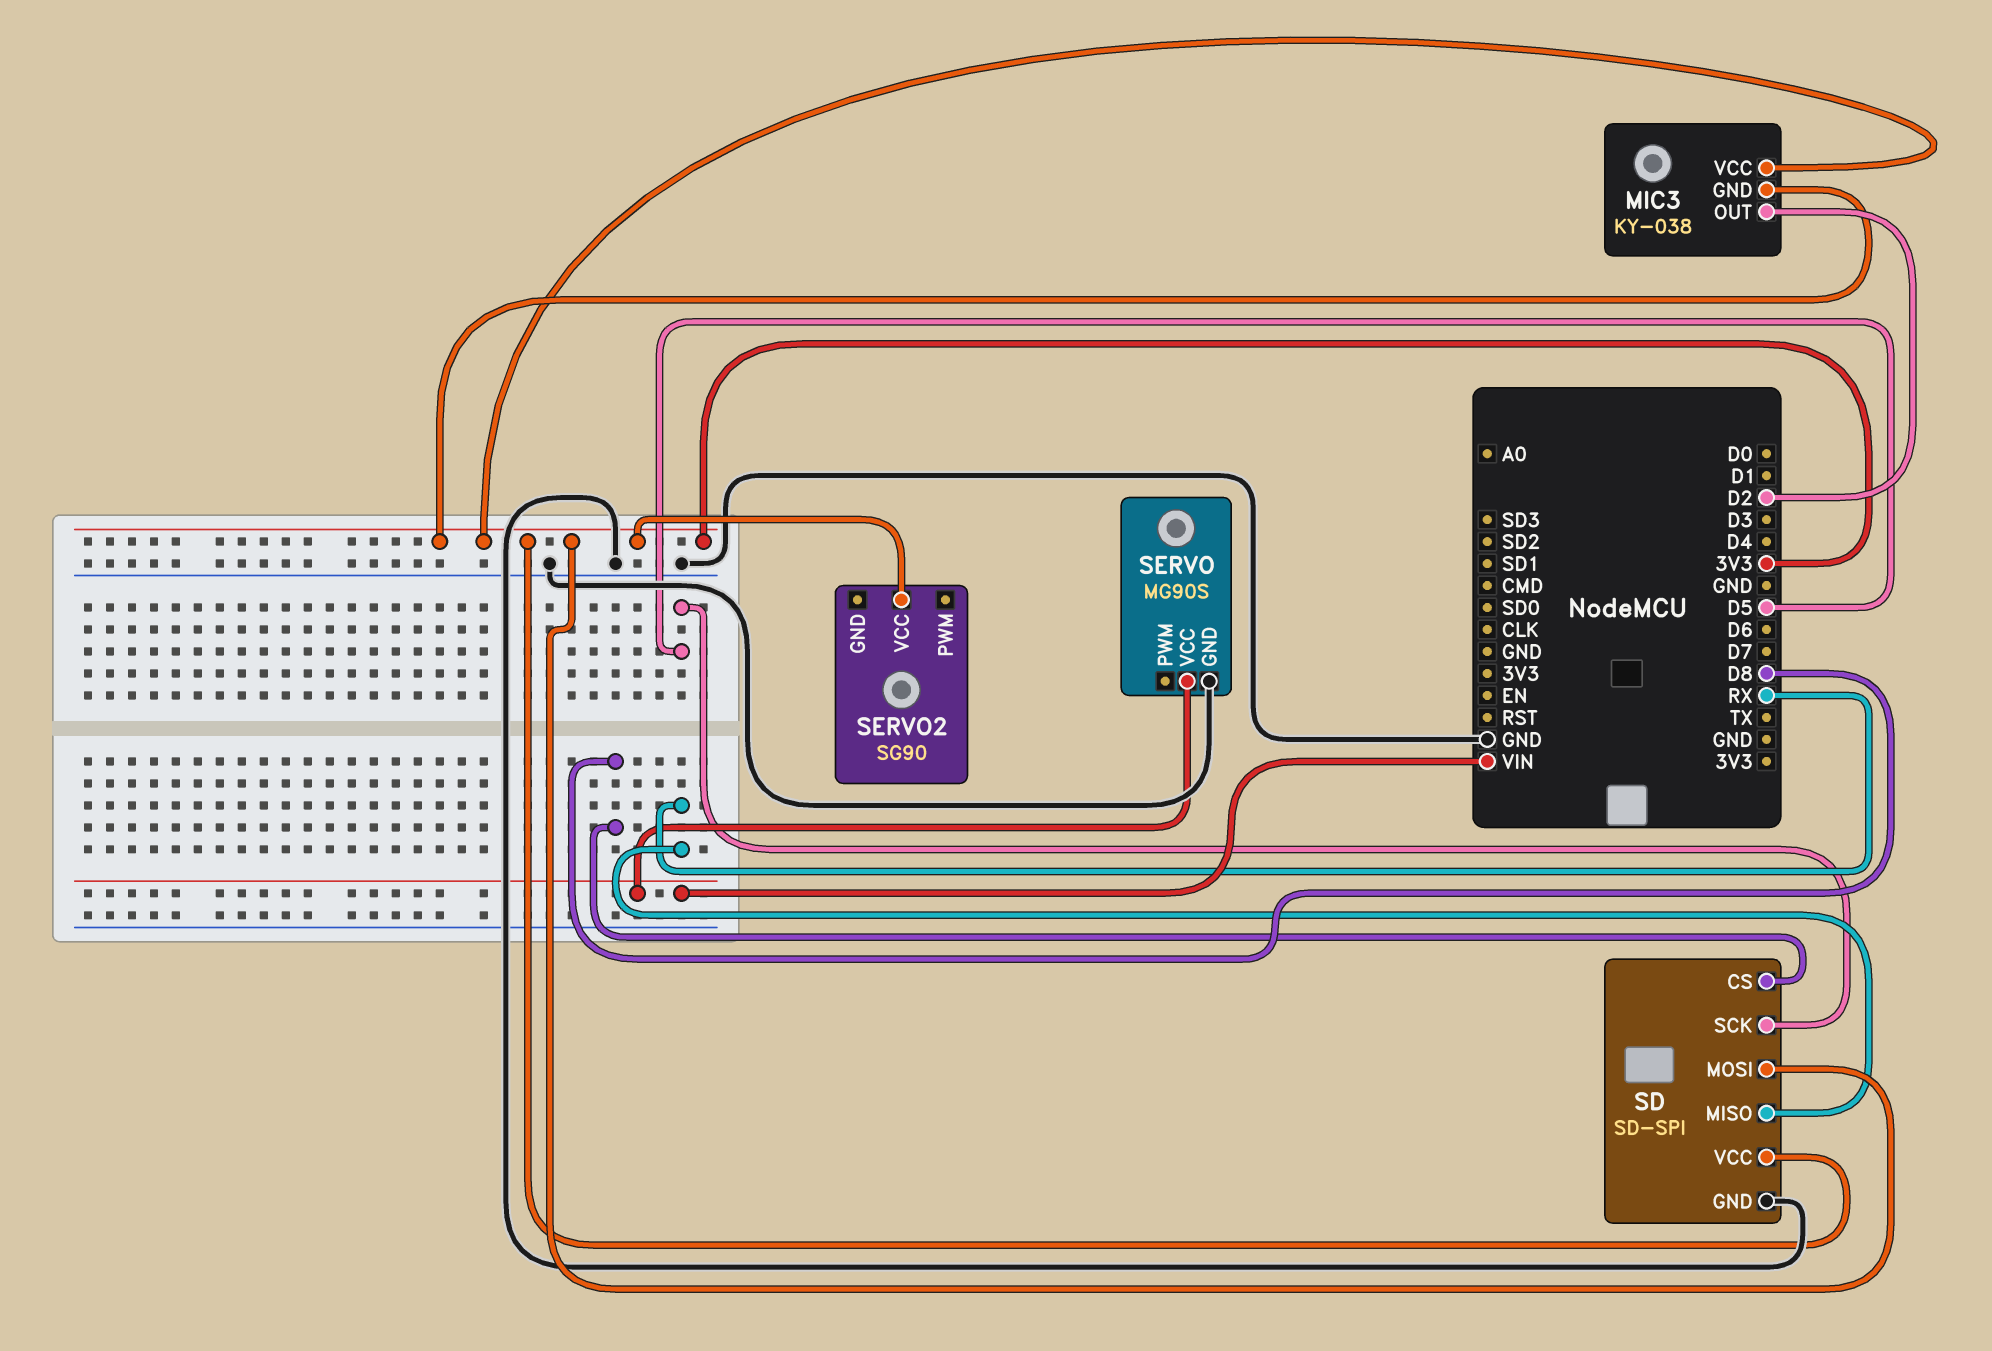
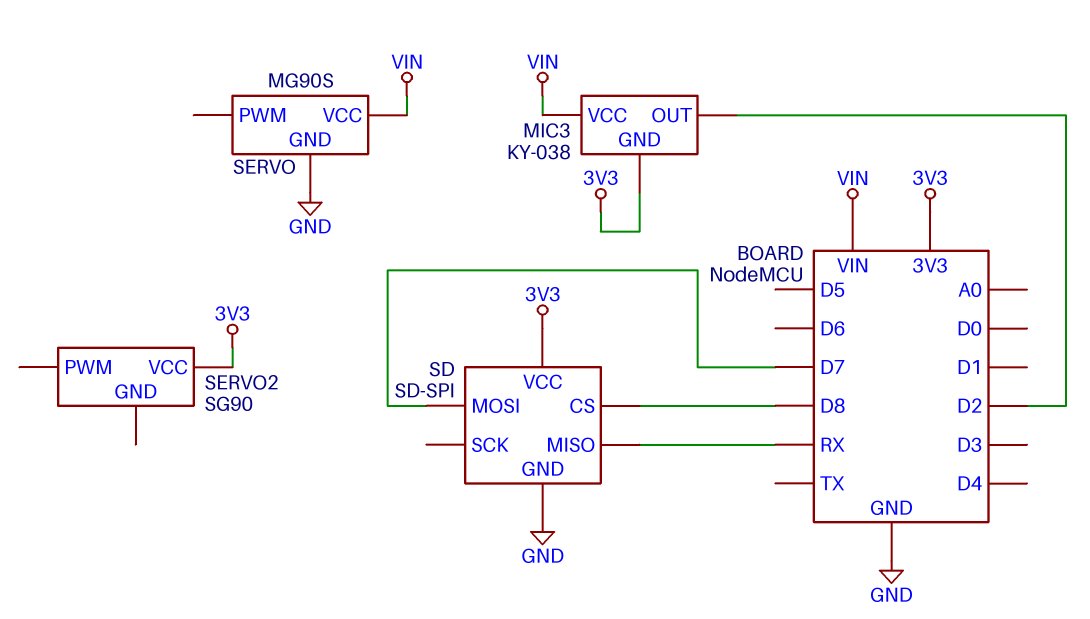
MIC3 pin VCC: 3V3 -> VIN
SD pin MOSI: 3V3 -> D7
SD pin SCK: D5 -> none

